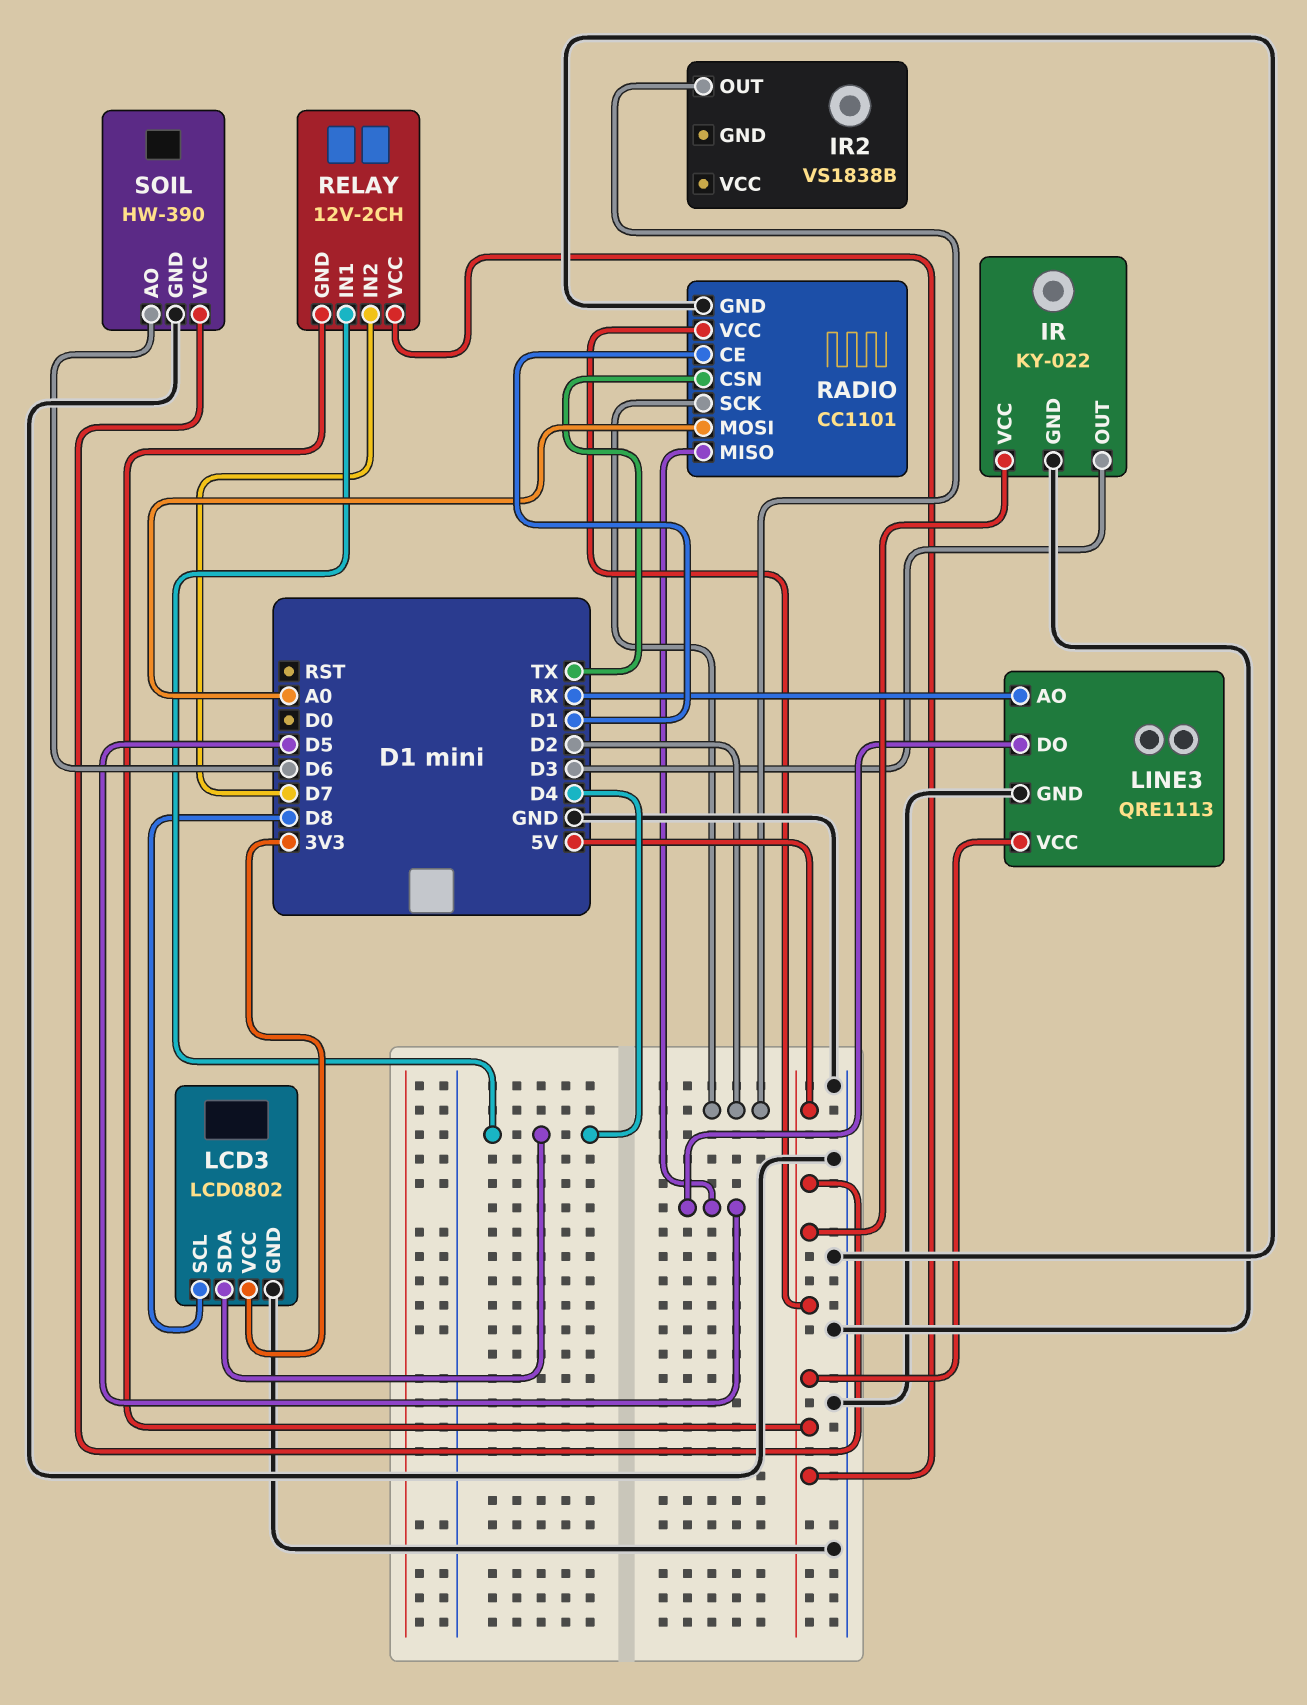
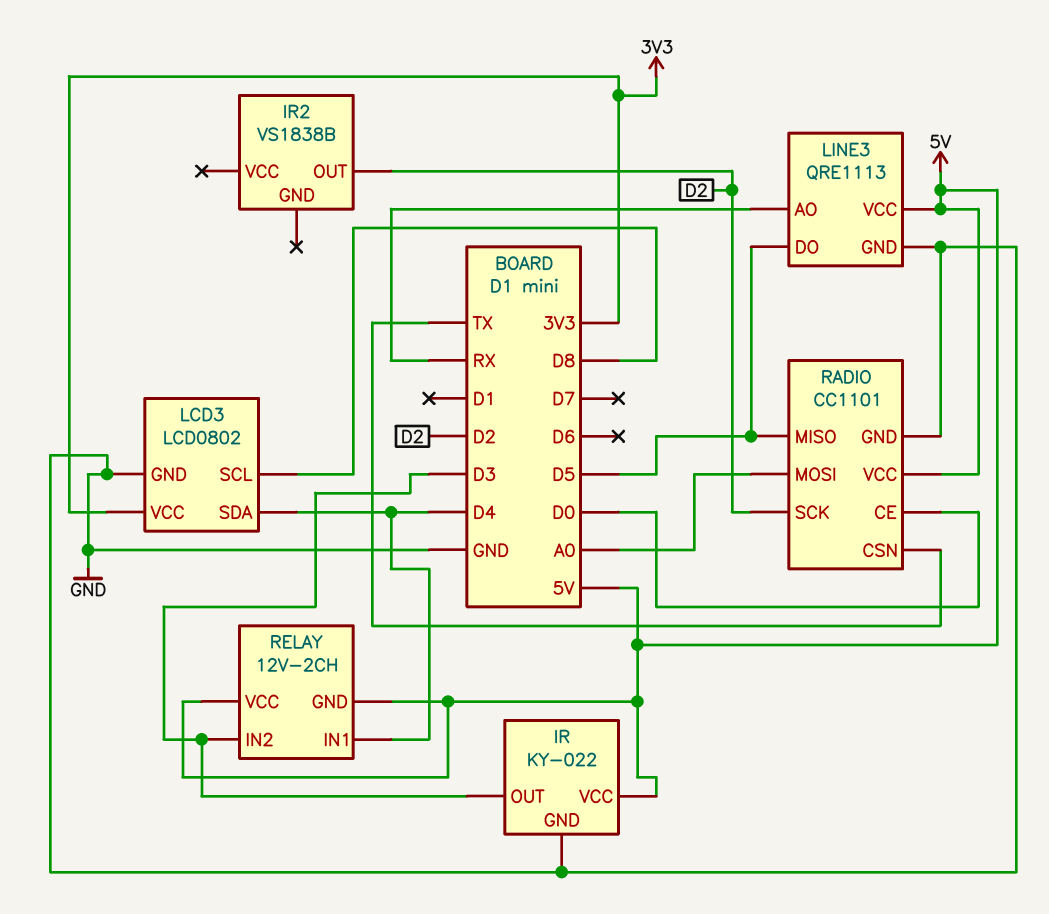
RADIO pin CE: D1 -> D0
RELAY pin IN2: D7 -> D3
SOIL: HW-390 -> none
SOIL pin AO: D6 -> none
SOIL pin GND: GND -> none
SOIL pin VCC: 5V -> none

